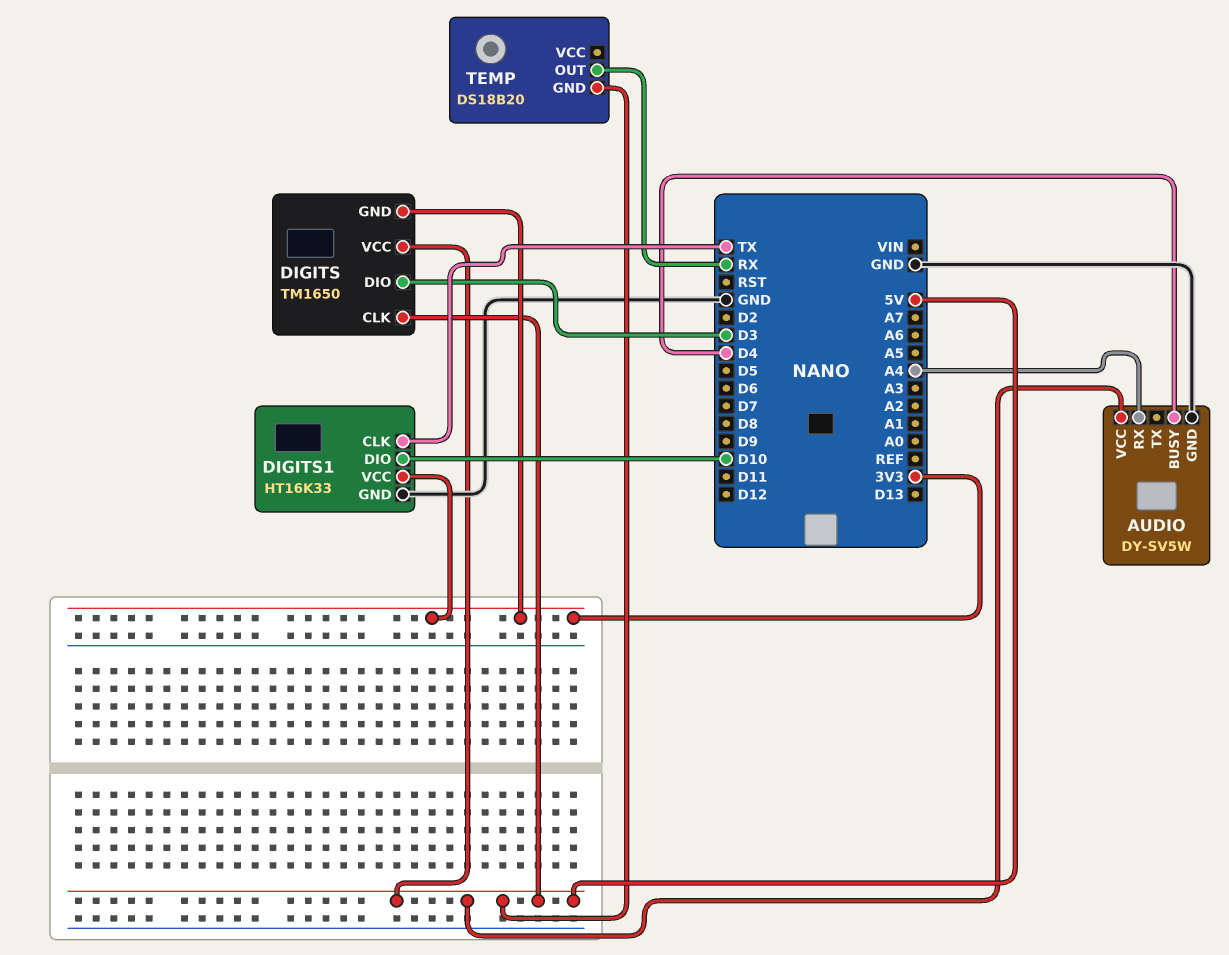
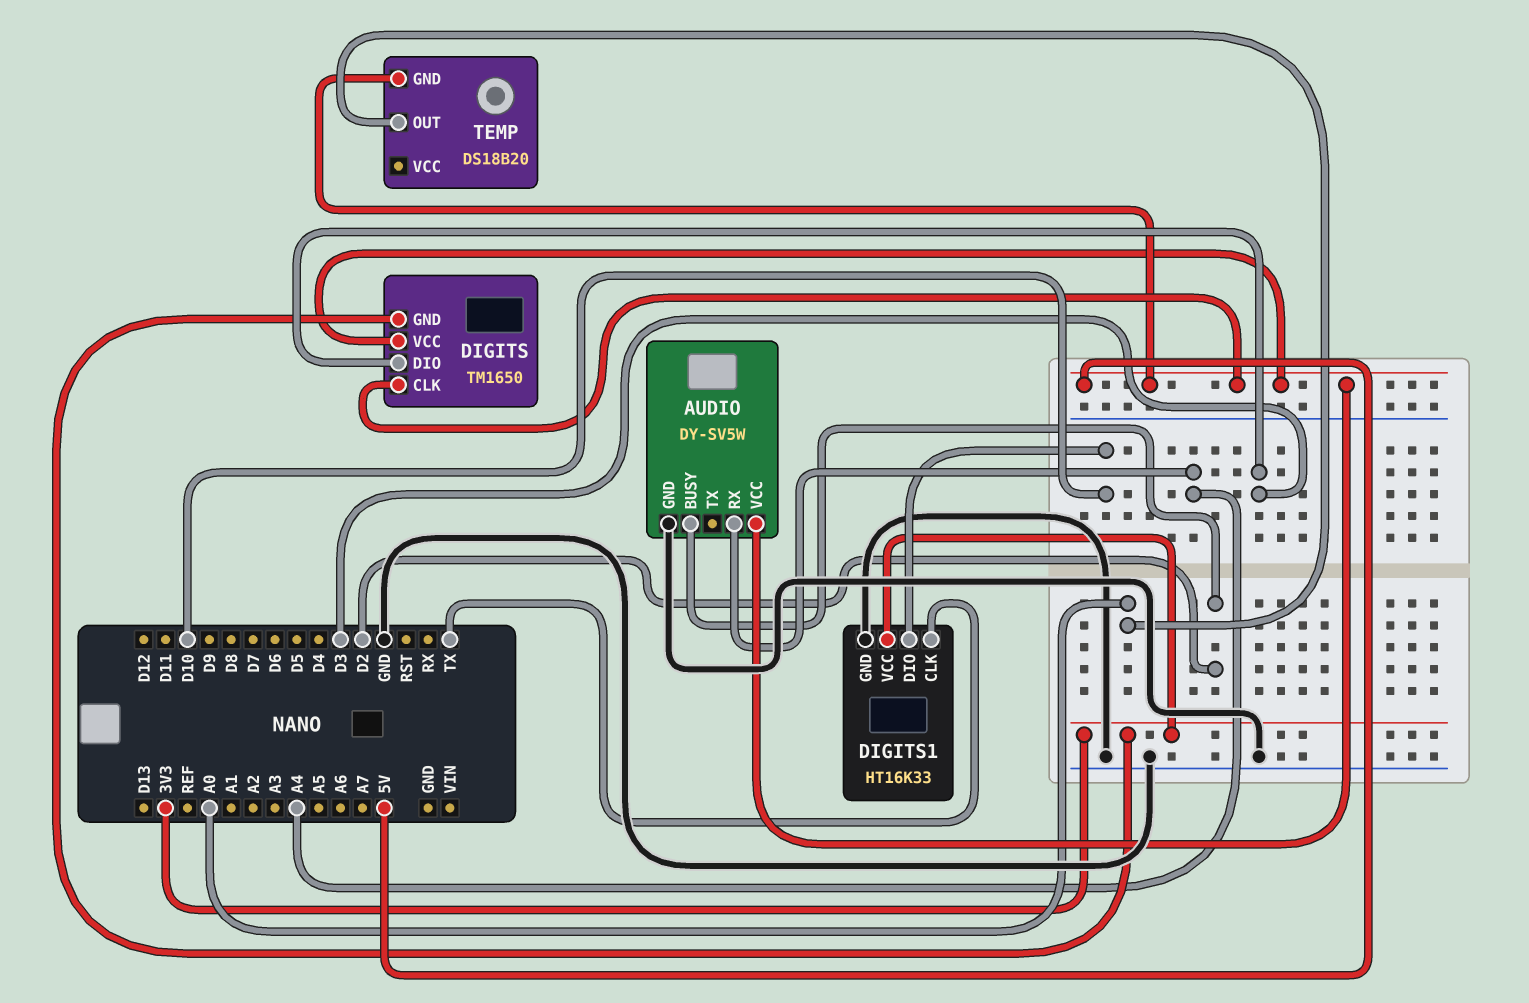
AUDIO pin BUSY: D4 -> D2
TEMP pin OUT: RX -> A0

